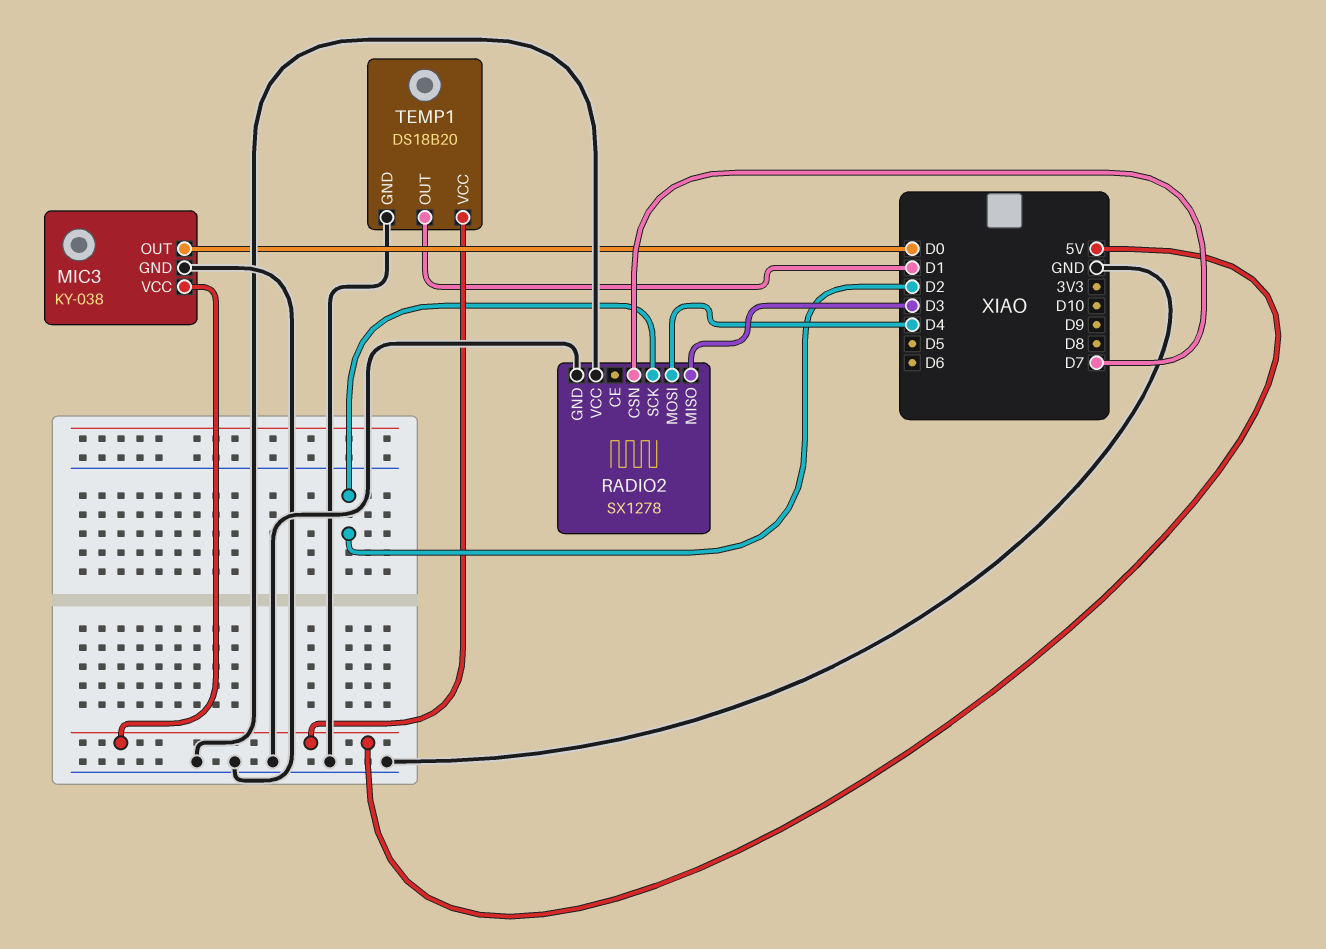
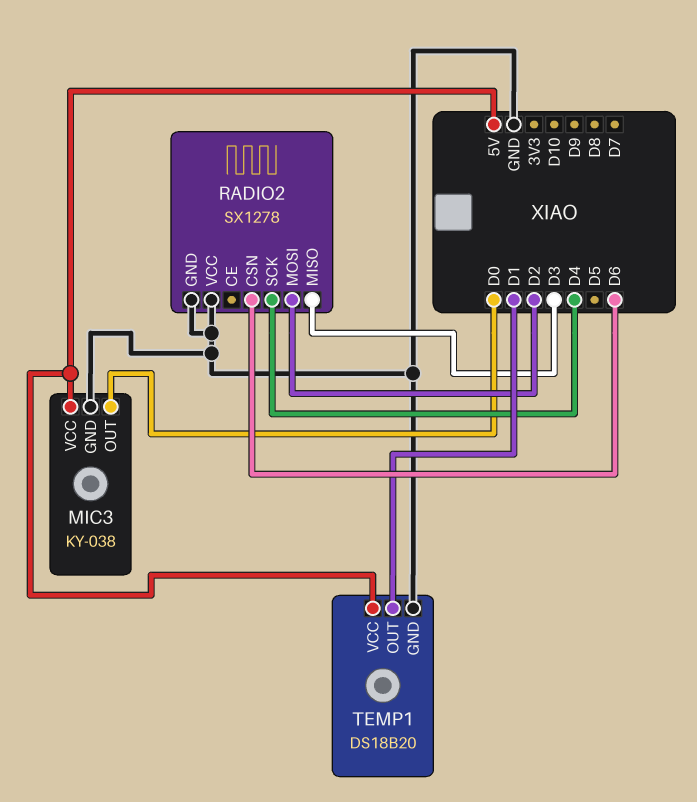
RADIO2 pin CSN: D7 -> D6
RADIO2 pin MOSI: D4 -> D2
RADIO2 pin SCK: D2 -> D4

